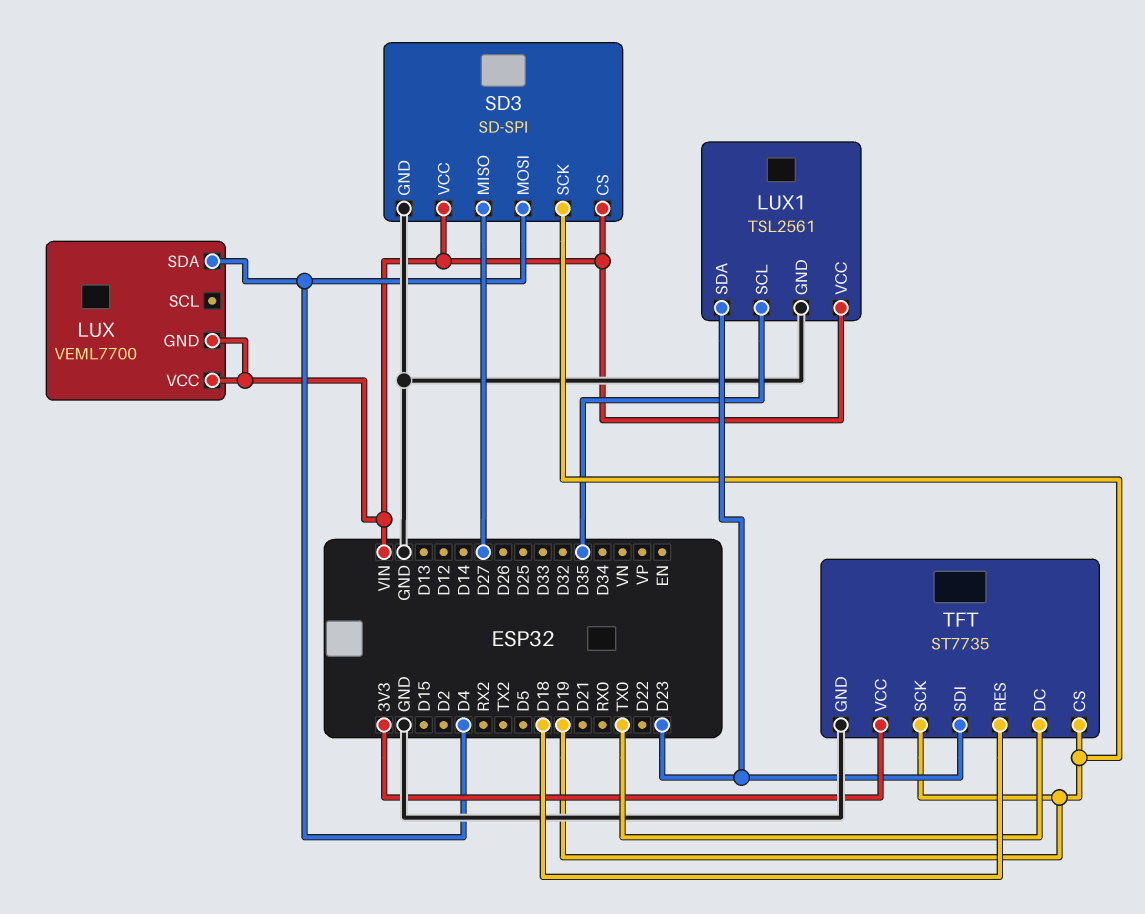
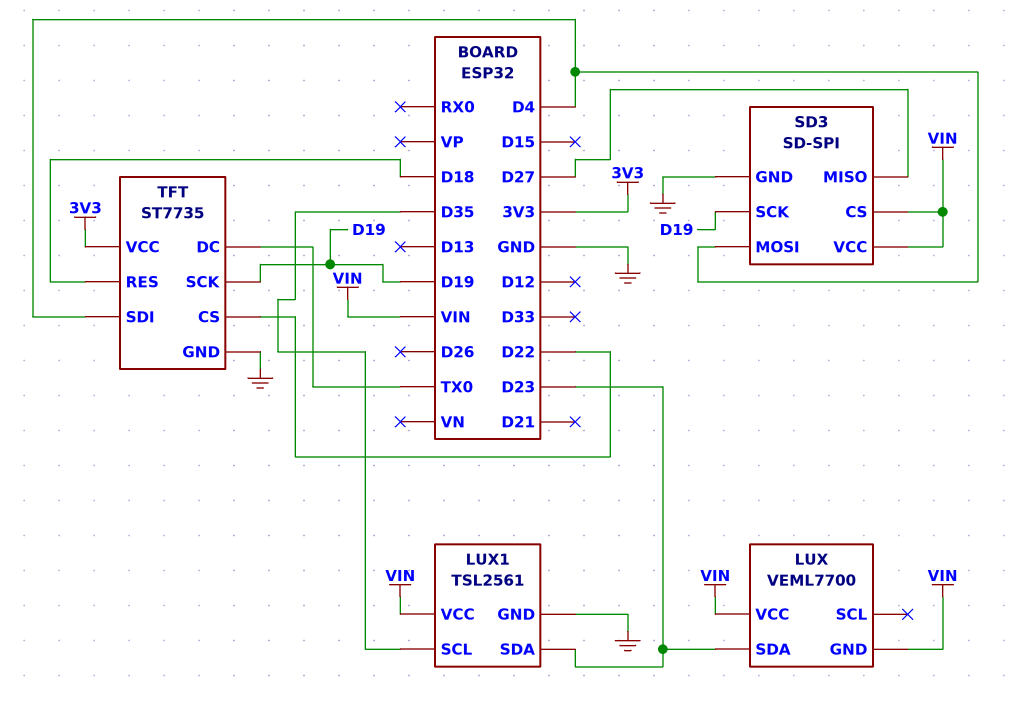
LUX pin SDA: D4 -> D23
TFT pin CS: D19 -> D22
TFT pin SDI: D23 -> D4

